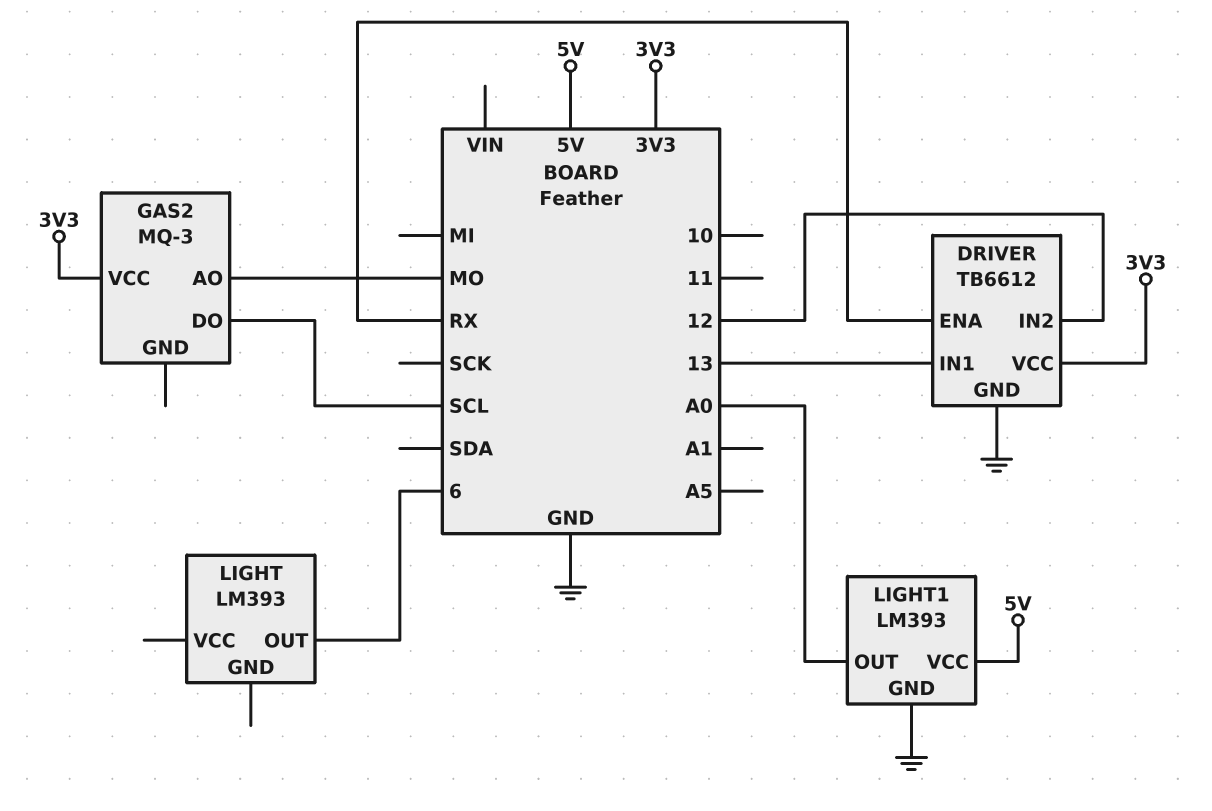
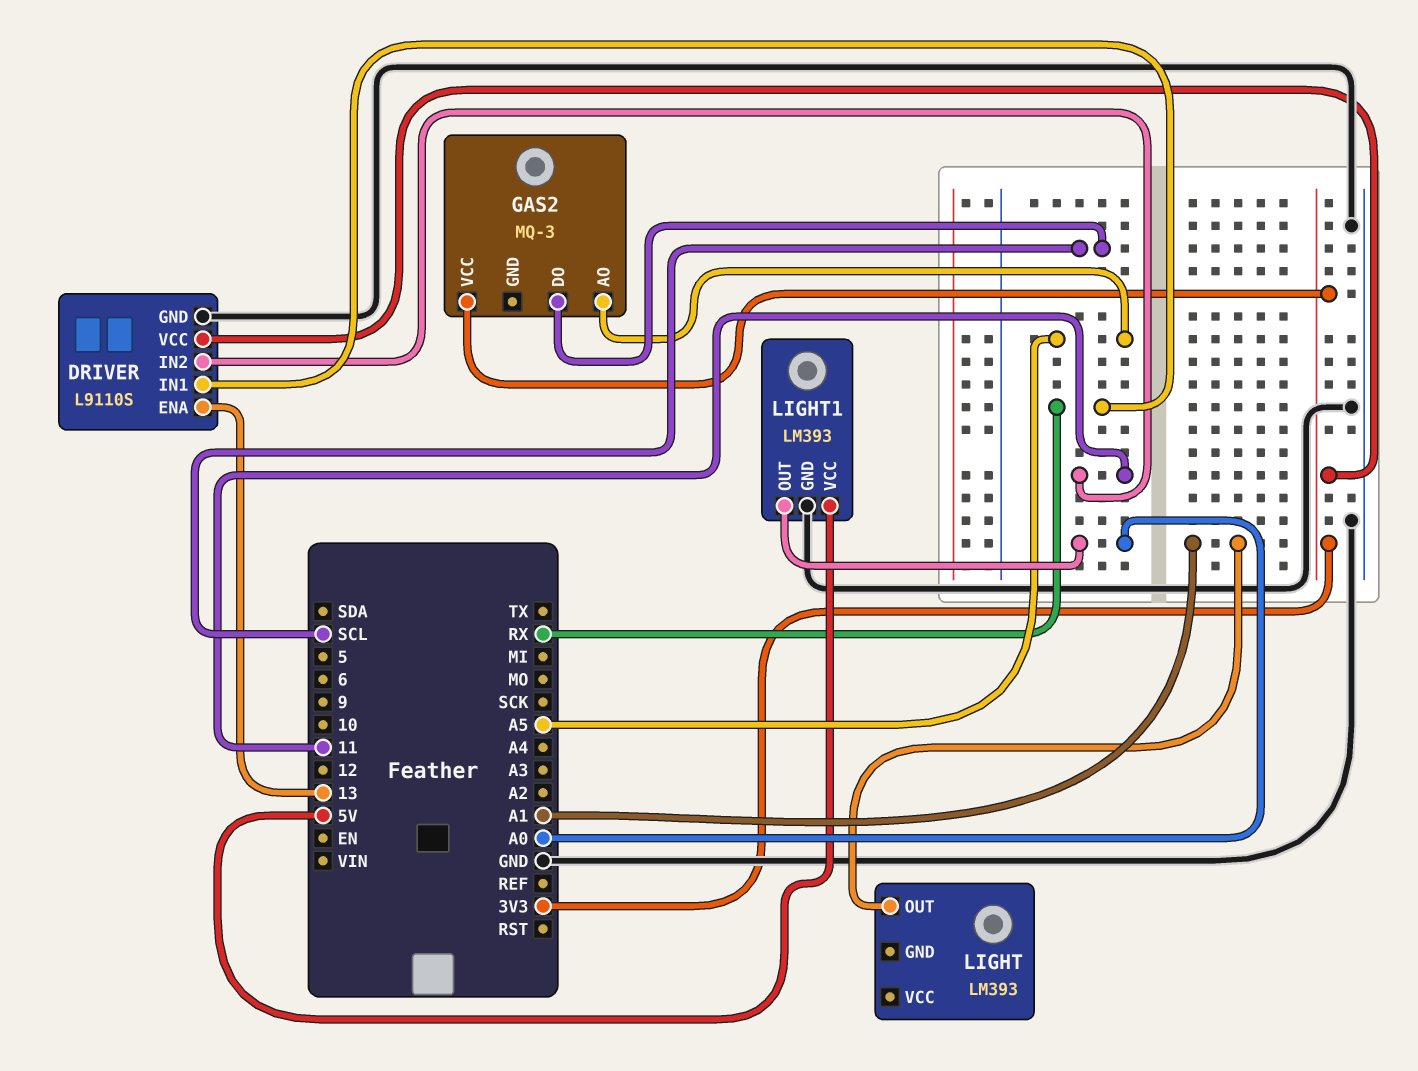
DRIVER: TB6612 -> L9110S
DRIVER pin ENA: RX -> 13
DRIVER pin IN1: 13 -> RX
DRIVER pin IN2: 12 -> 11
GAS2 pin AO: MO -> A5
LIGHT pin OUT: 6 -> A1

